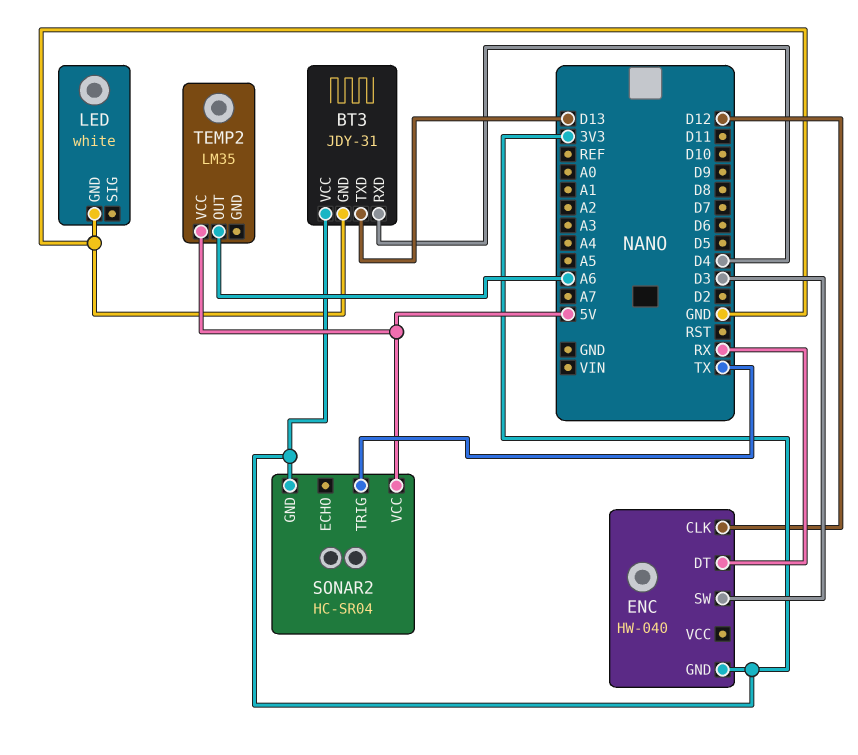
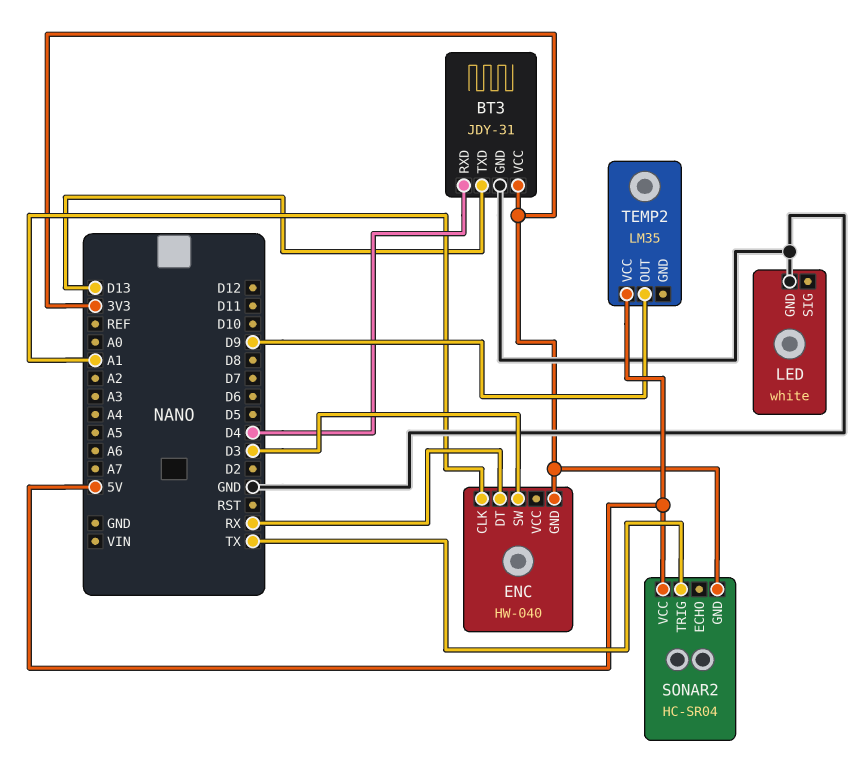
ENC pin CLK: D12 -> A1
TEMP2 pin OUT: A6 -> D9

